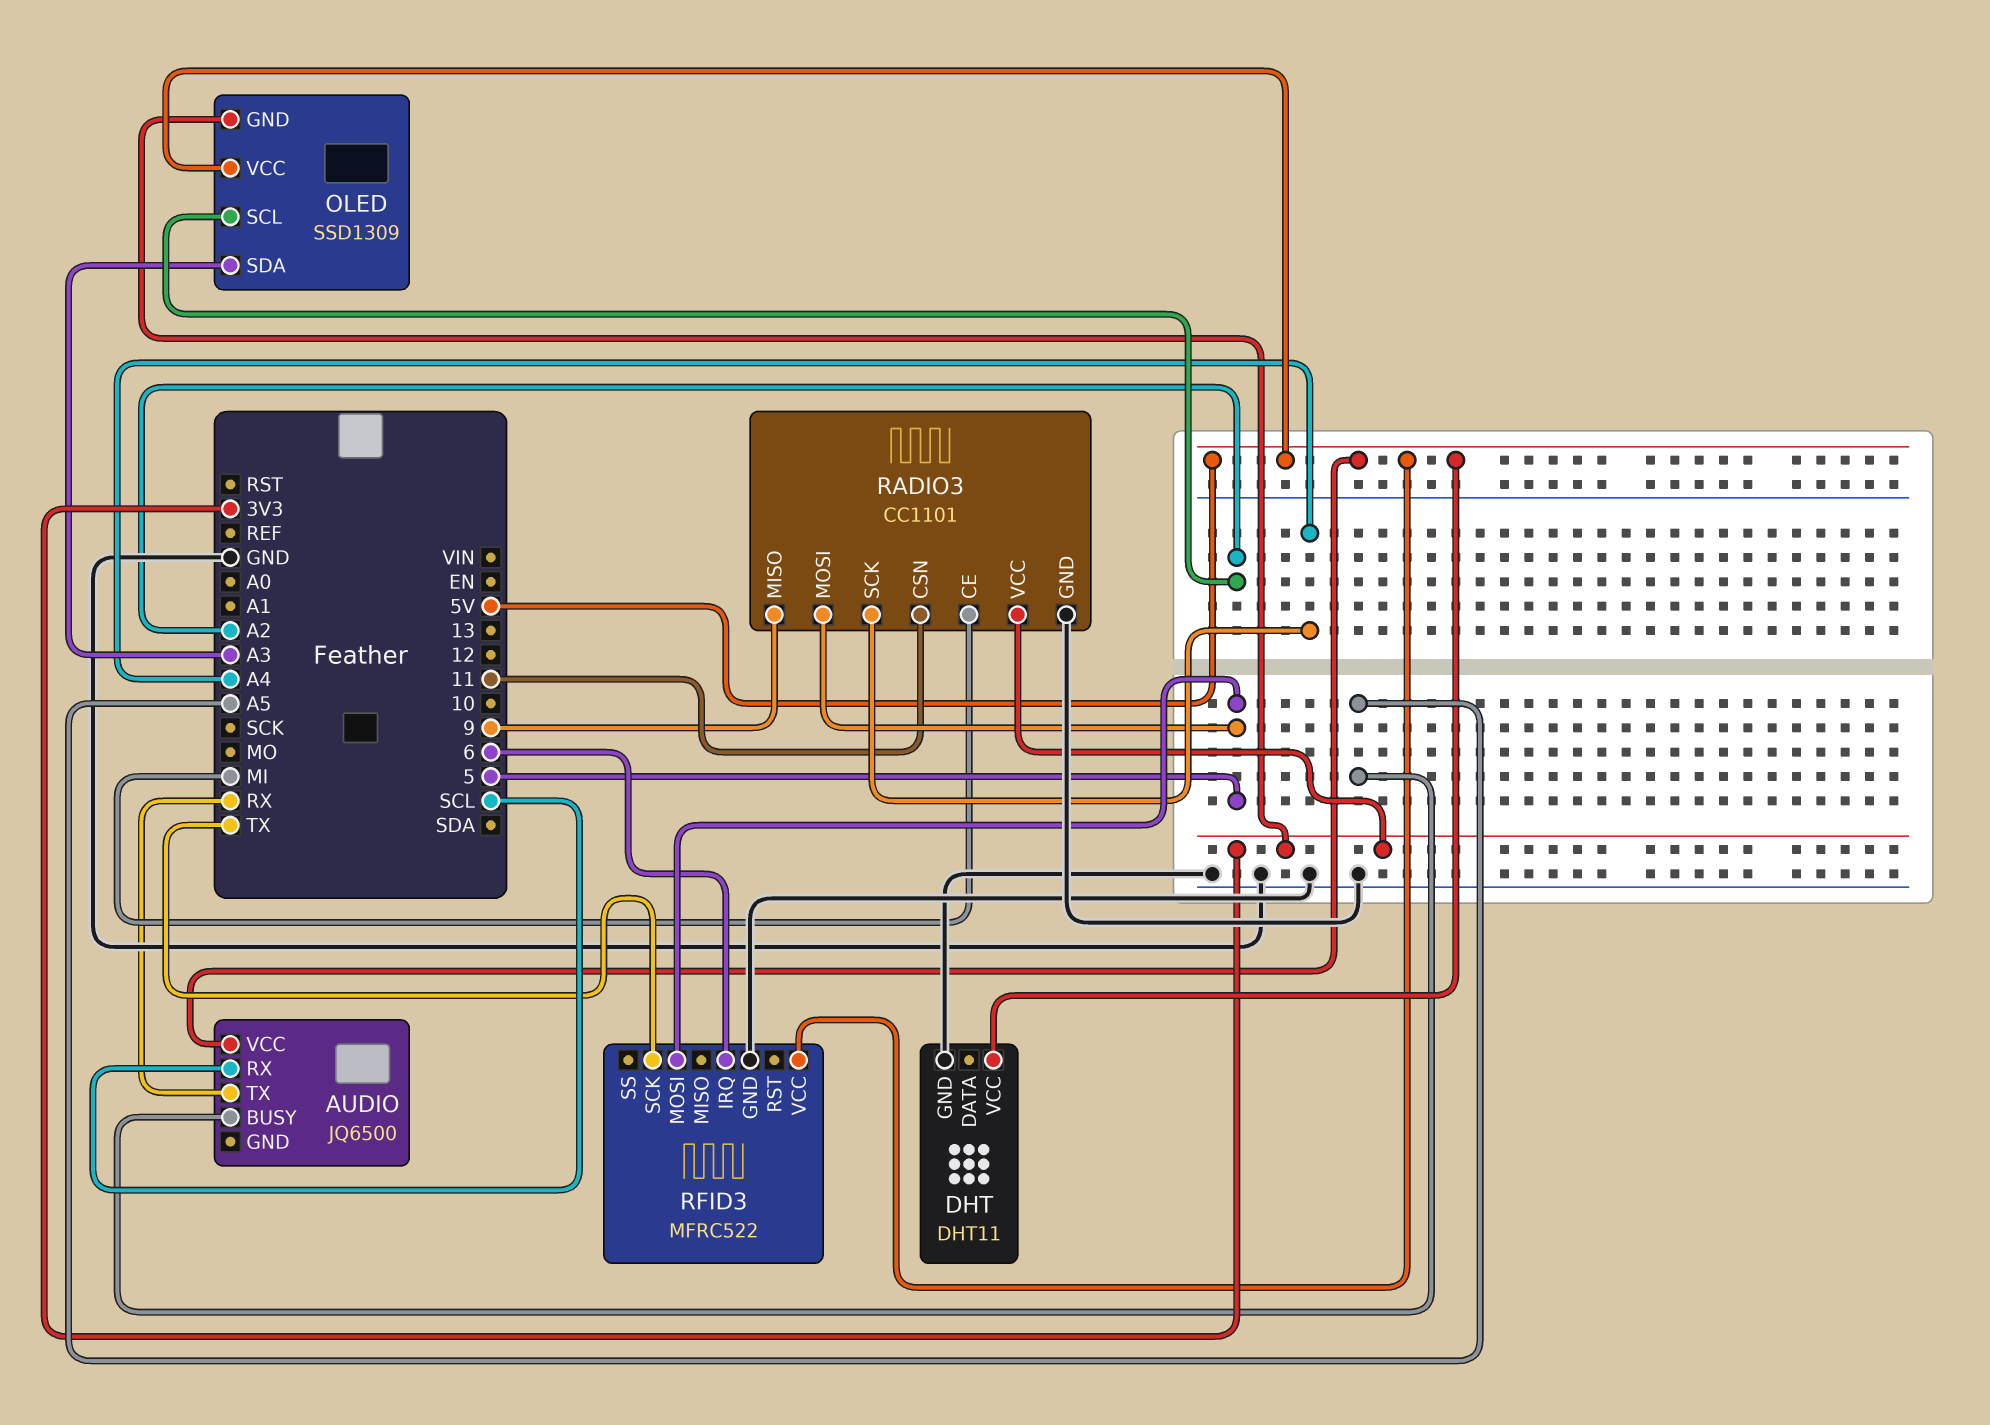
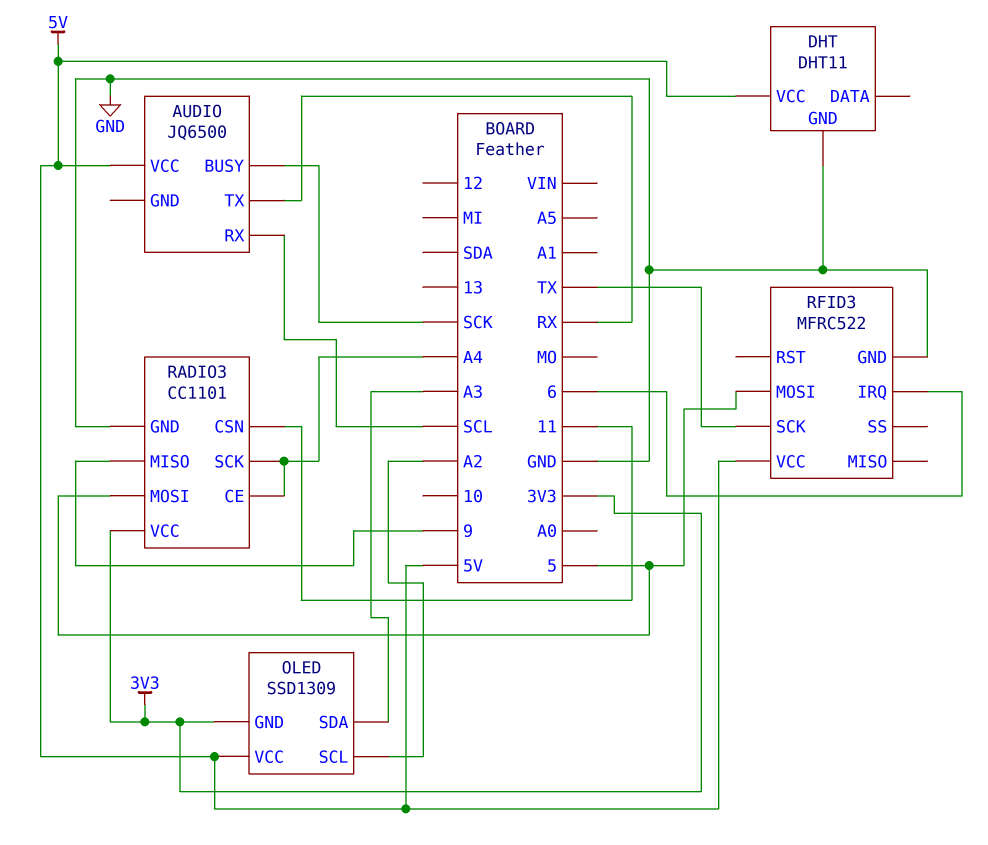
AUDIO pin BUSY: A5 -> SCK
RADIO3 pin CE: MI -> A4

